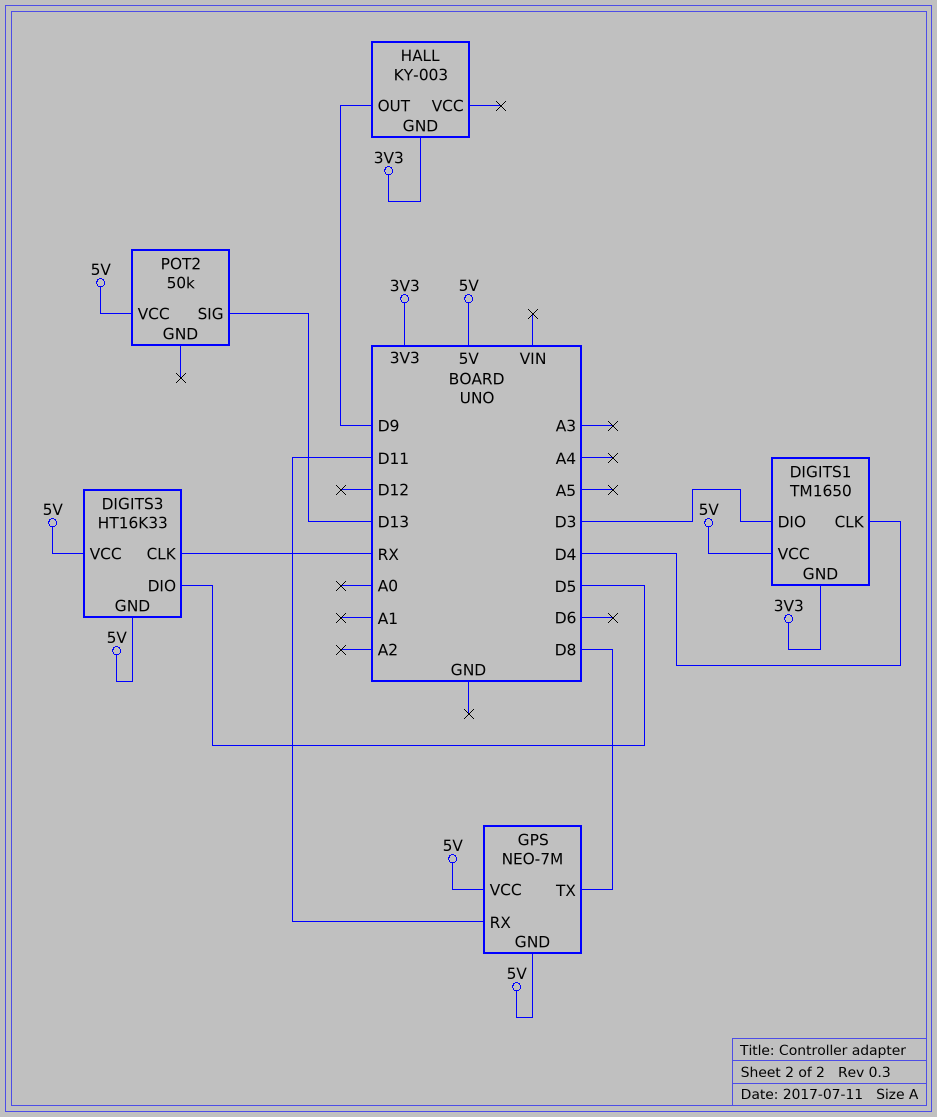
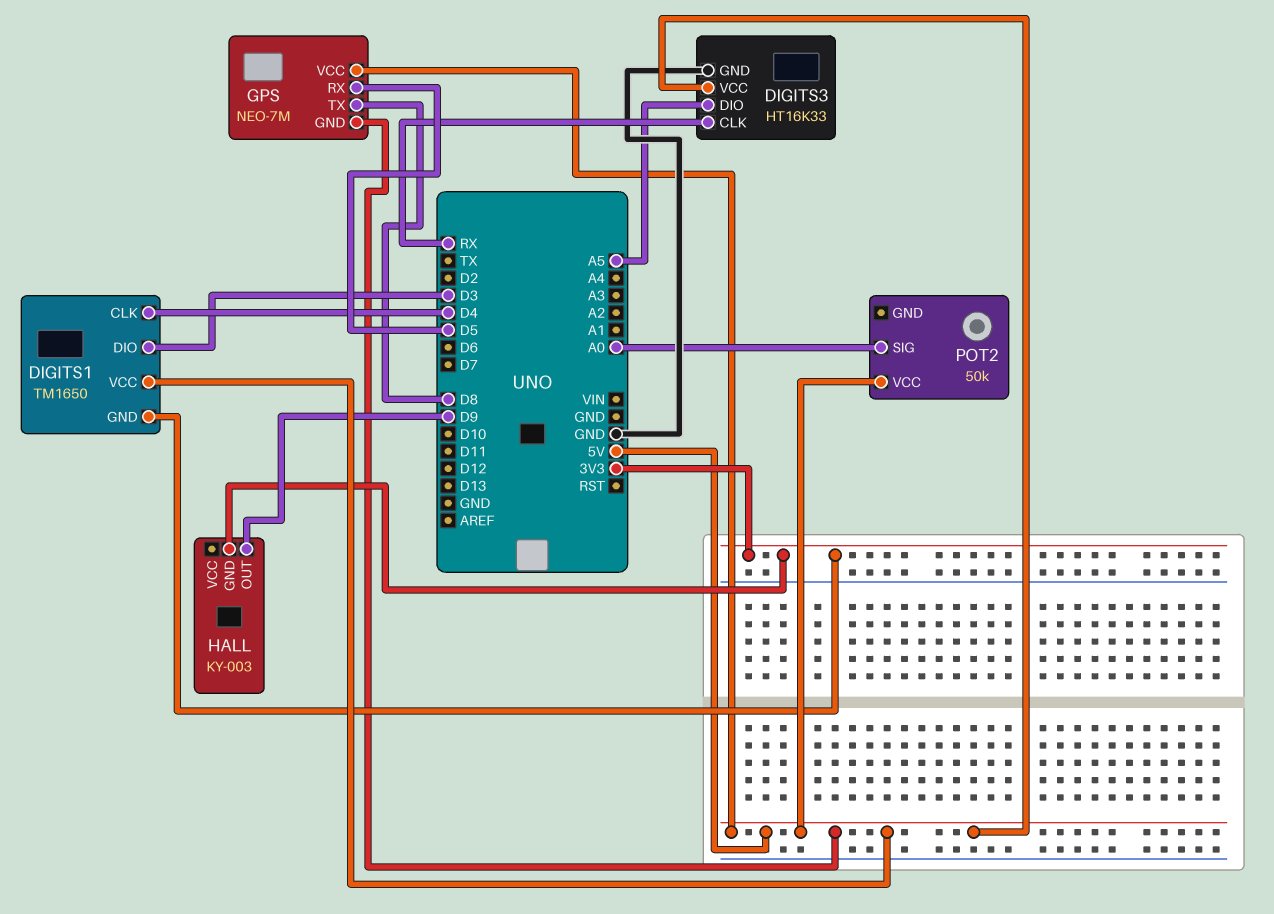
DIGITS3 pin DIO: D5 -> A5
DIGITS3 pin GND: 5V -> GND
GPS pin RX: D11 -> D5
POT2 pin SIG: D13 -> A0

